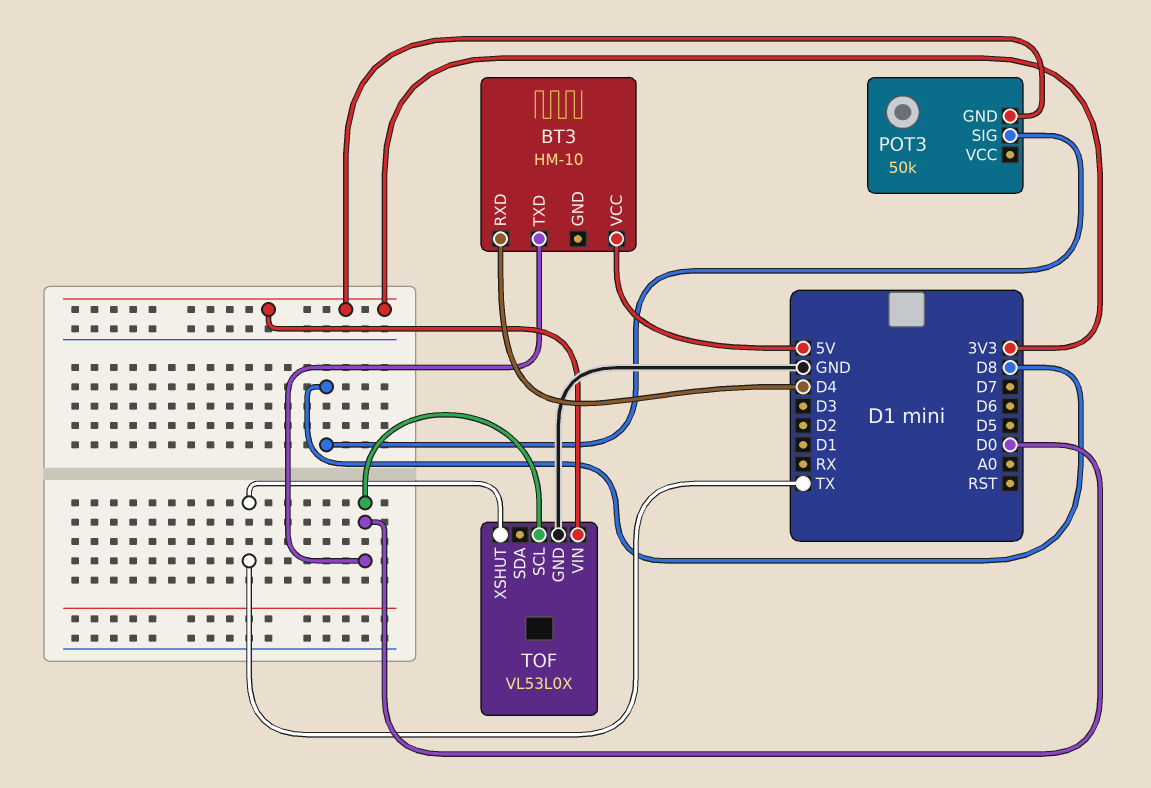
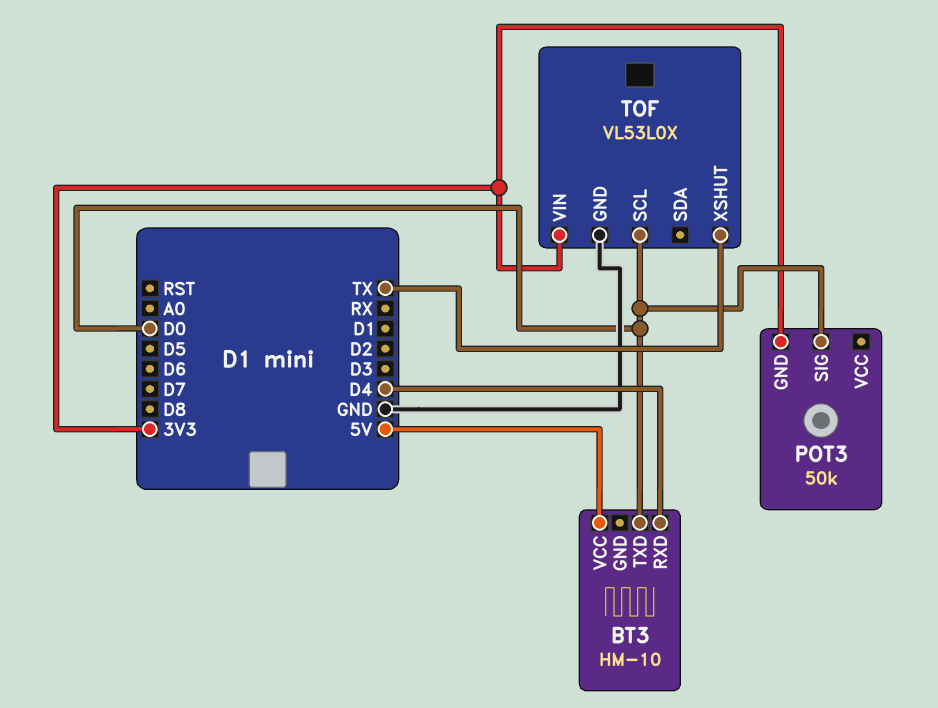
POT3 pin SIG: D8 -> D0

